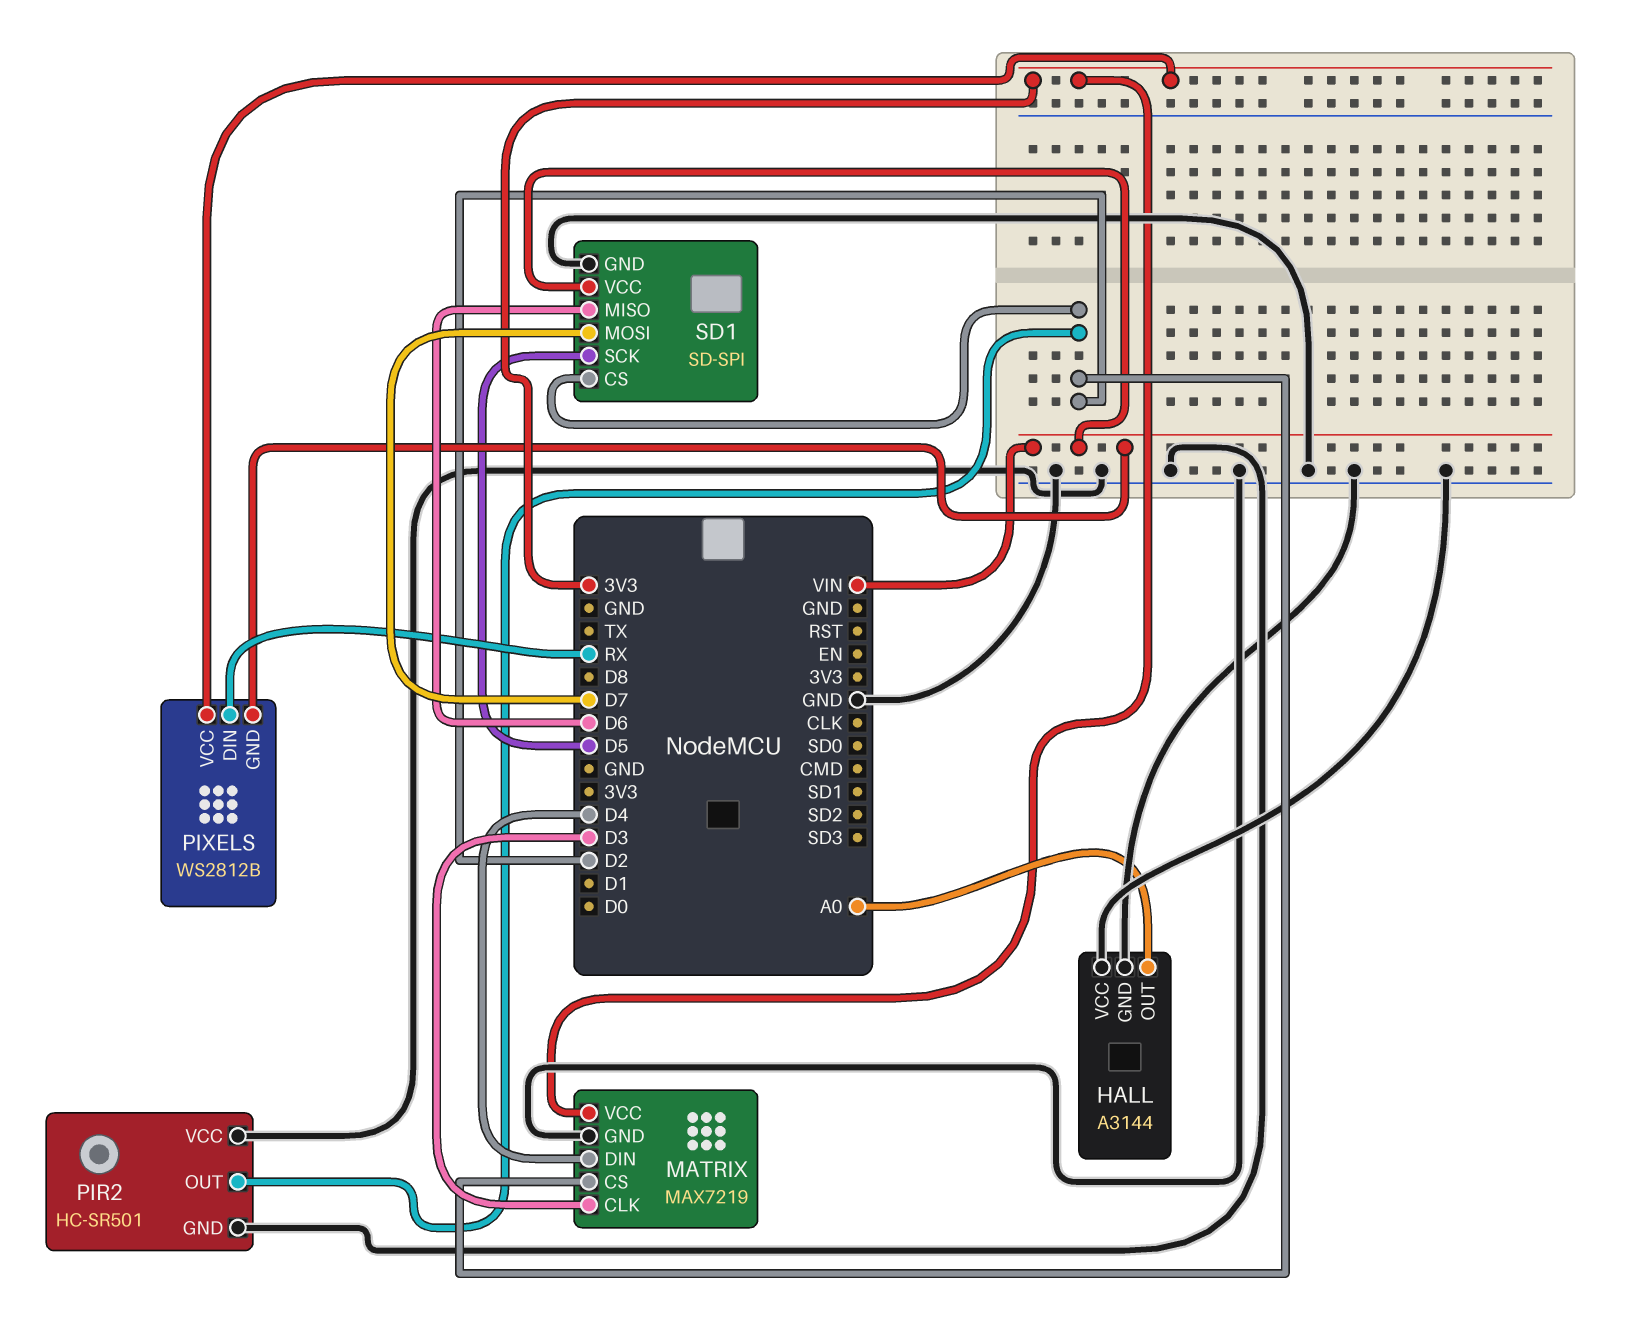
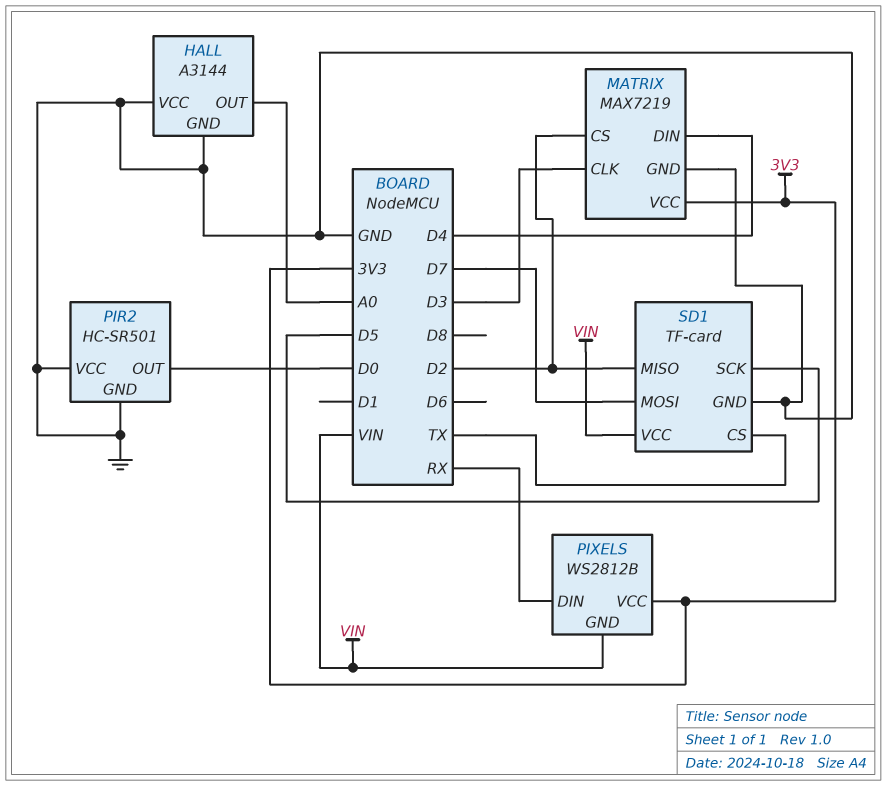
PIR2 pin OUT: D2 -> D0
SD1: SD-SPI -> TF-card
SD1 pin CS: D2 -> TX
SD1 pin MISO: D6 -> D2

